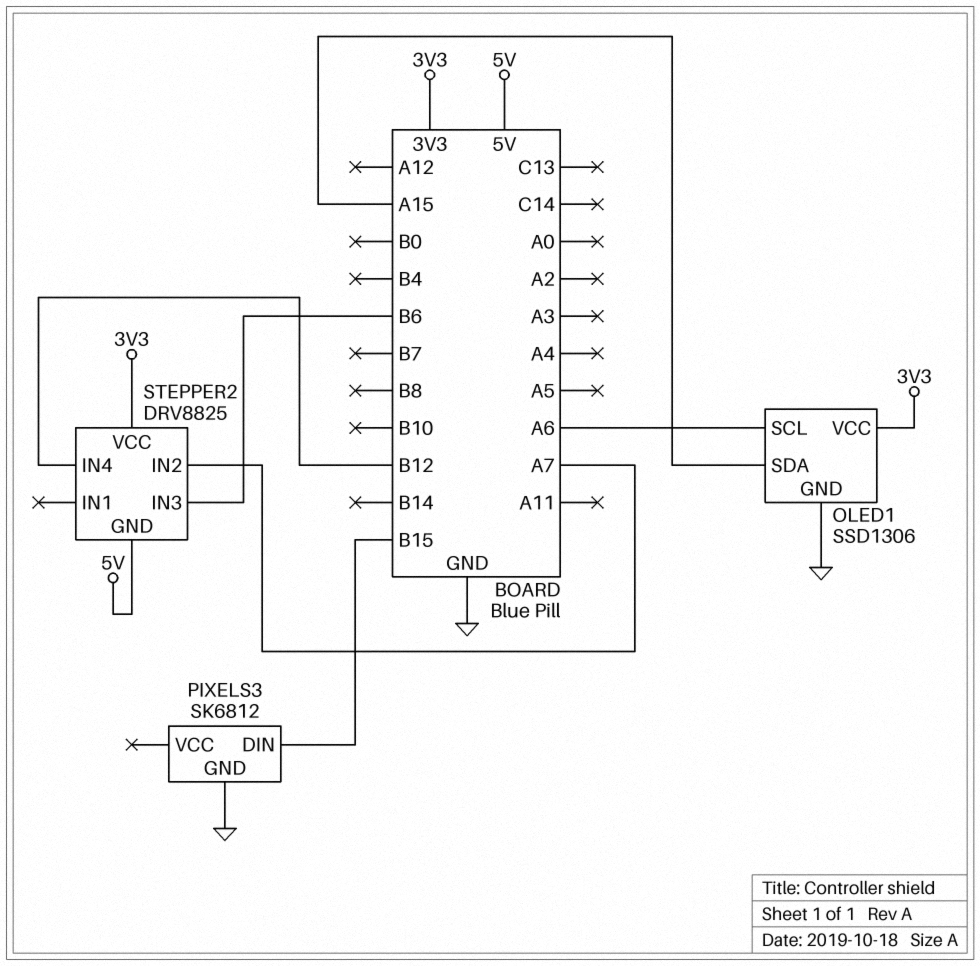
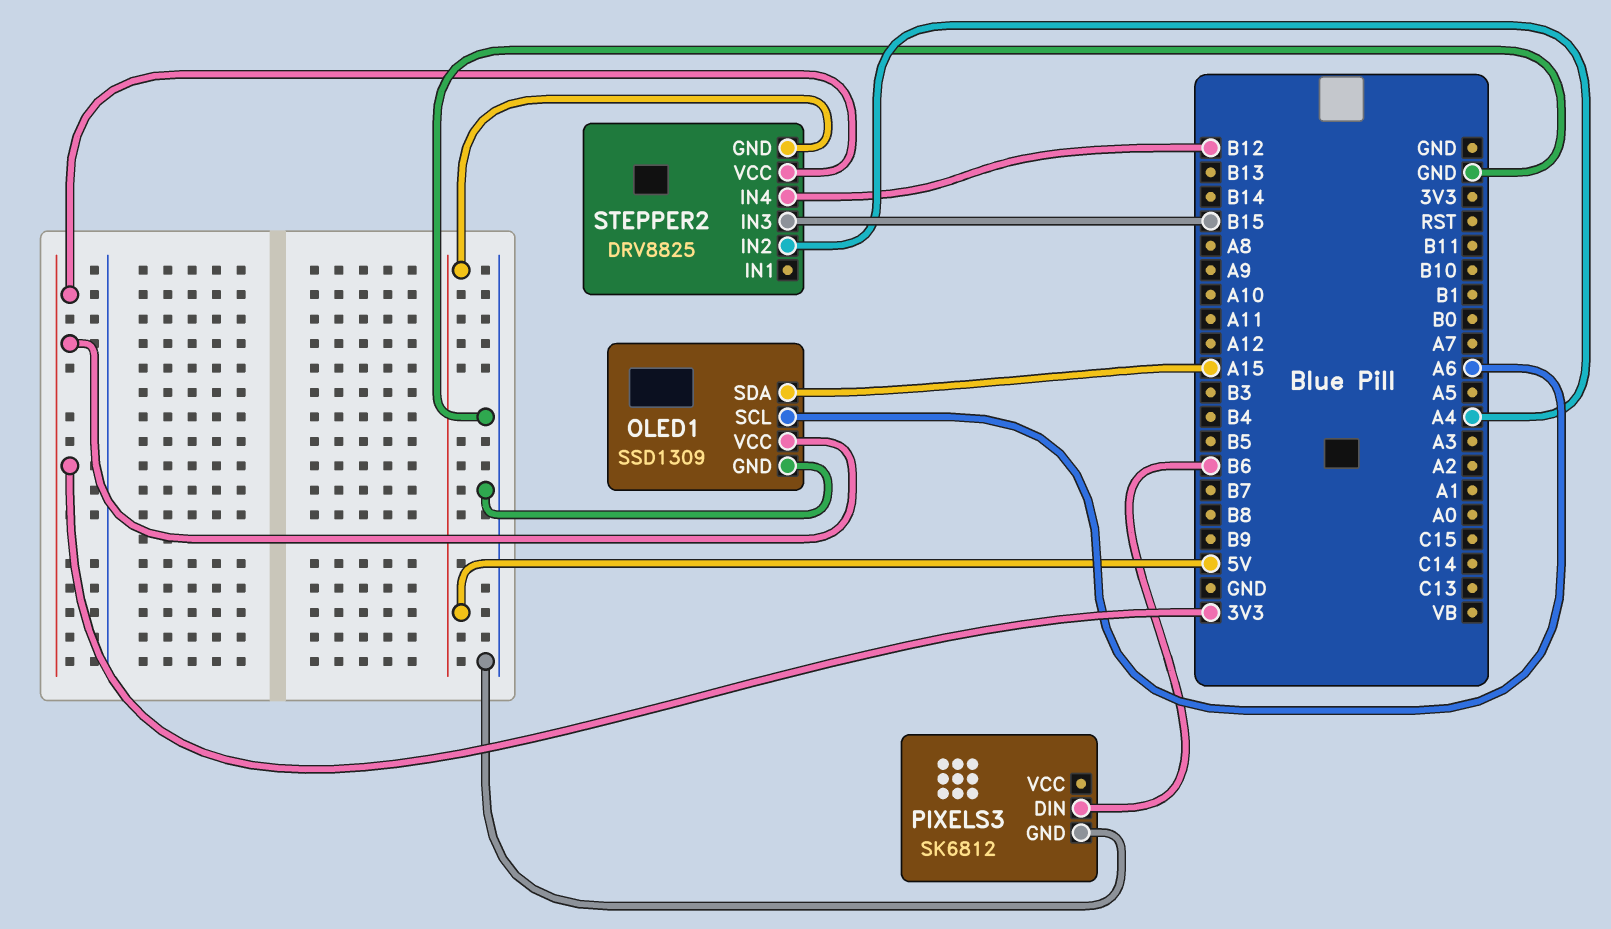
OLED1: SSD1306 -> SSD1309
PIXELS3 pin DIN: B15 -> B6
STEPPER2 pin IN2: A7 -> A4
STEPPER2 pin IN3: B6 -> B15

